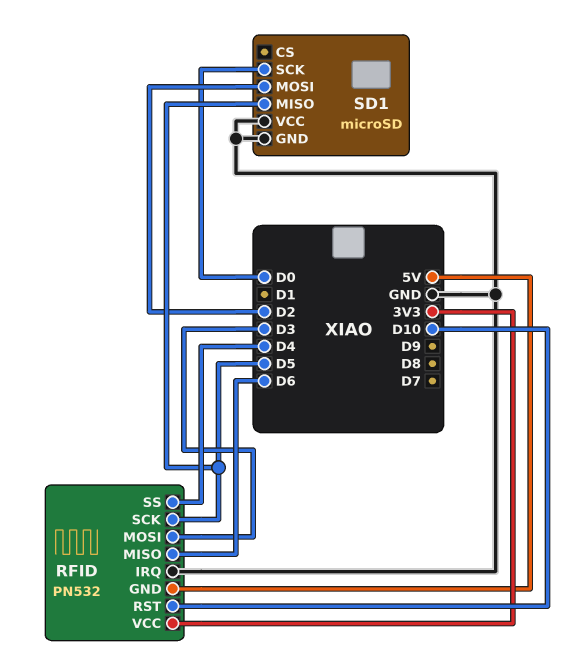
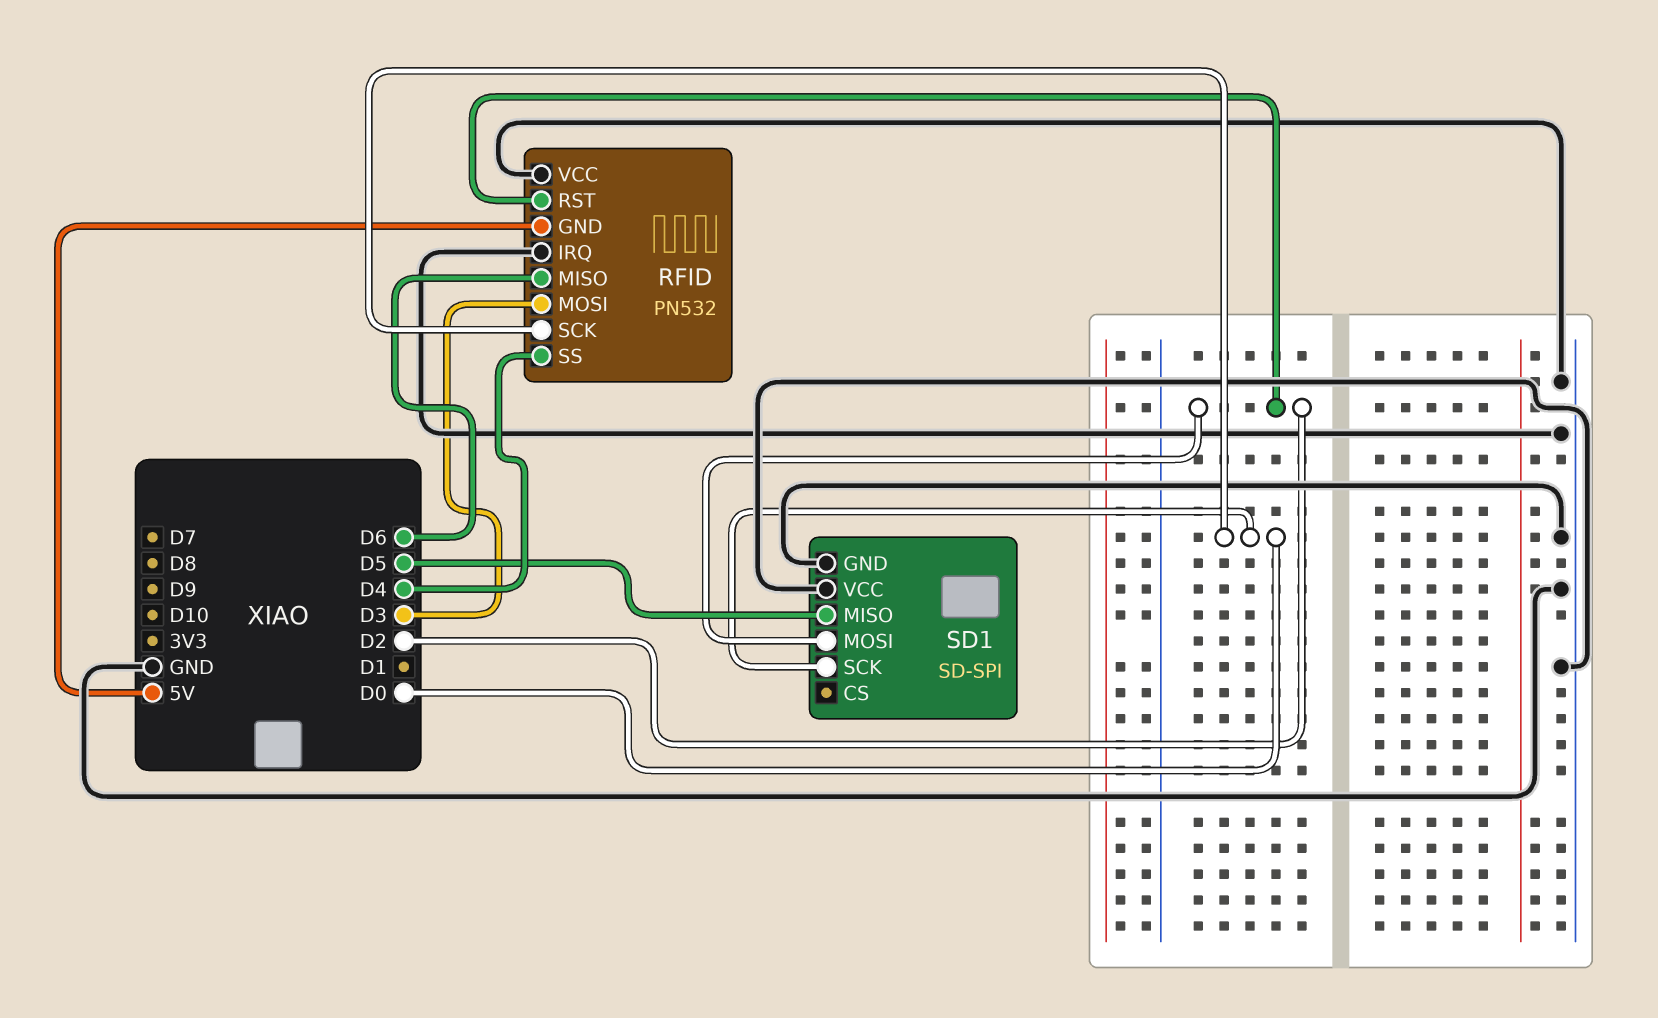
RFID pin RST: D10 -> D2
RFID pin SCK: D5 -> D0
RFID pin VCC: 3V3 -> GND
SD1: microSD -> SD-SPI

